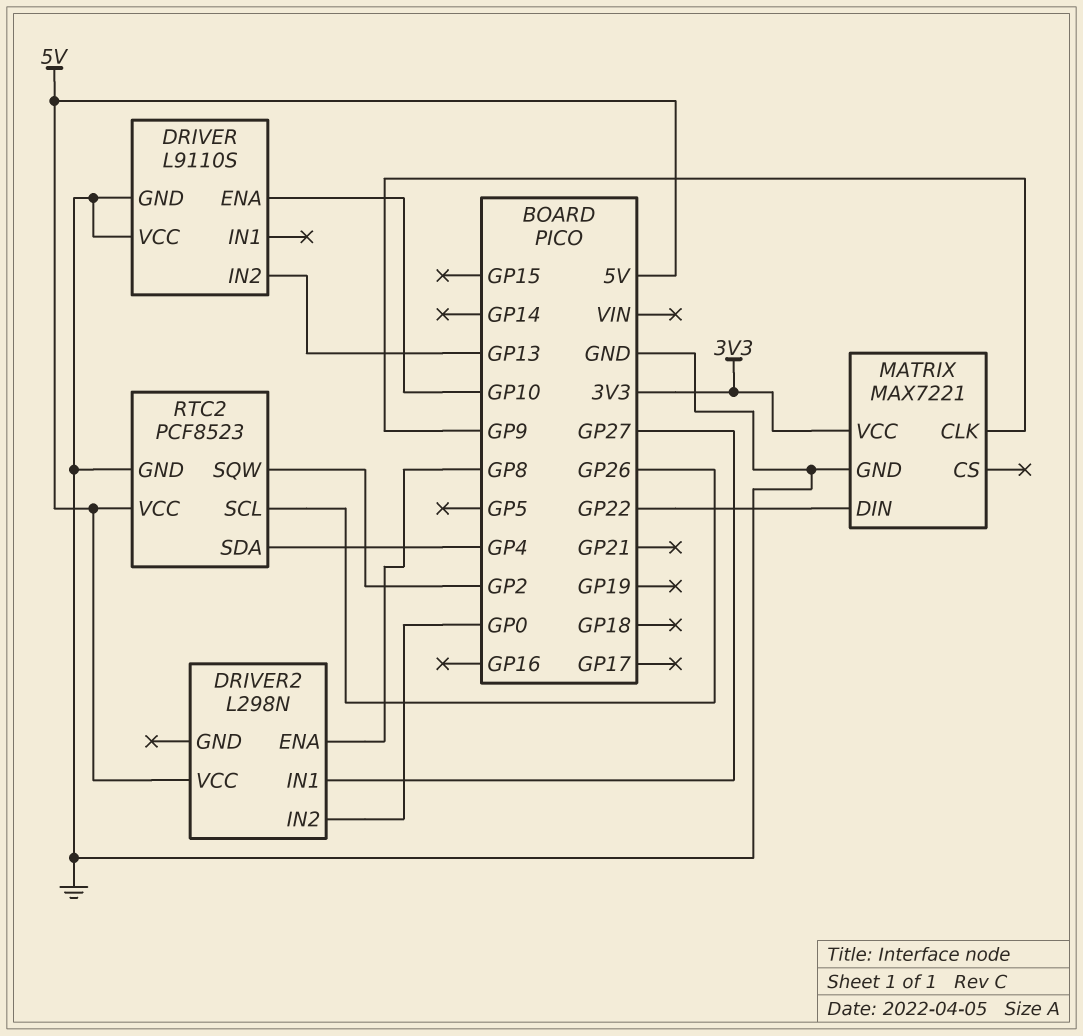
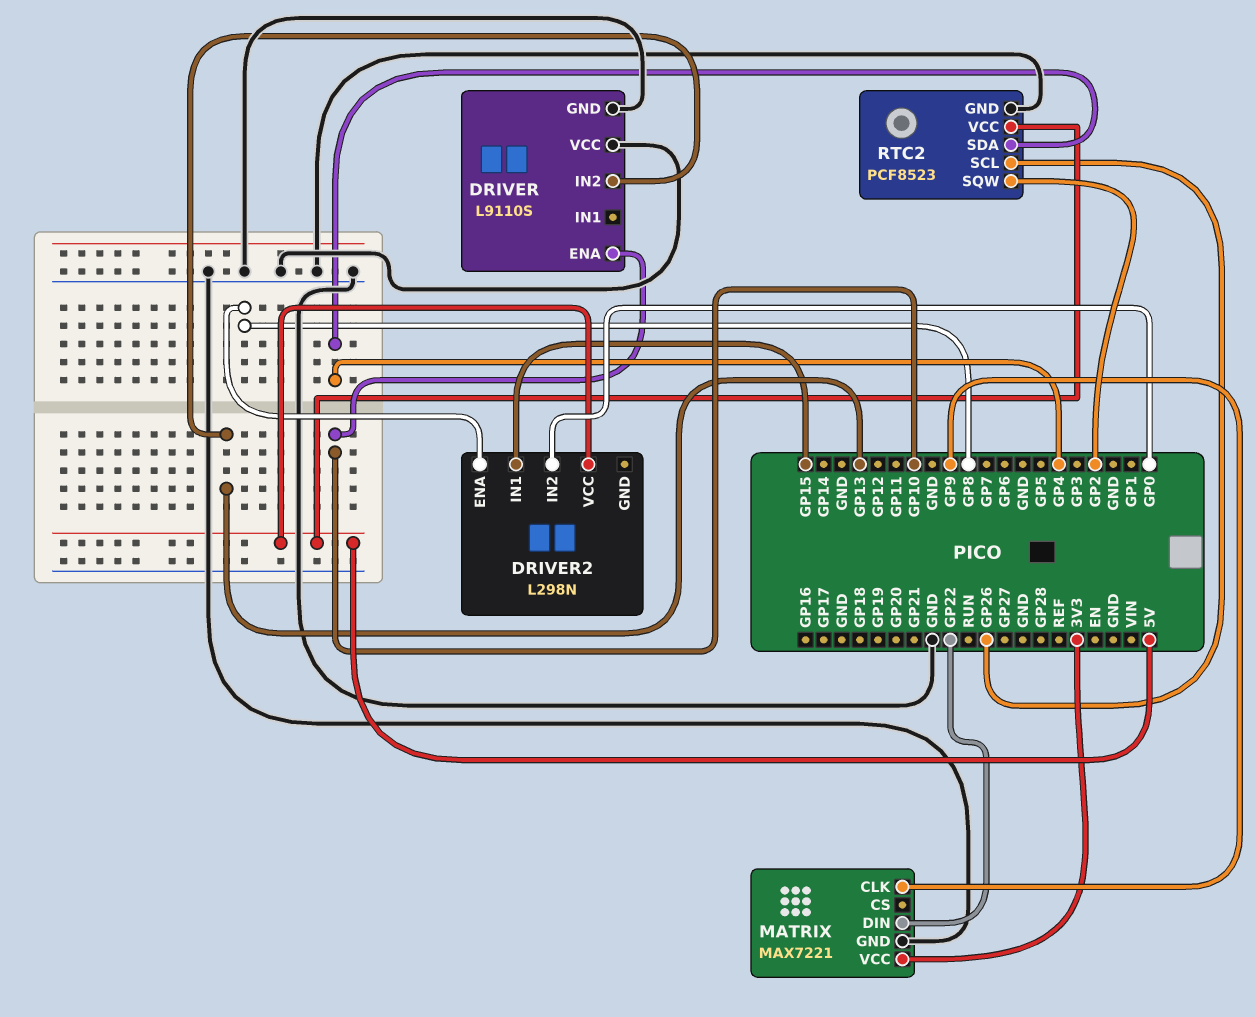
DRIVER2 pin IN1: GP27 -> GP15

